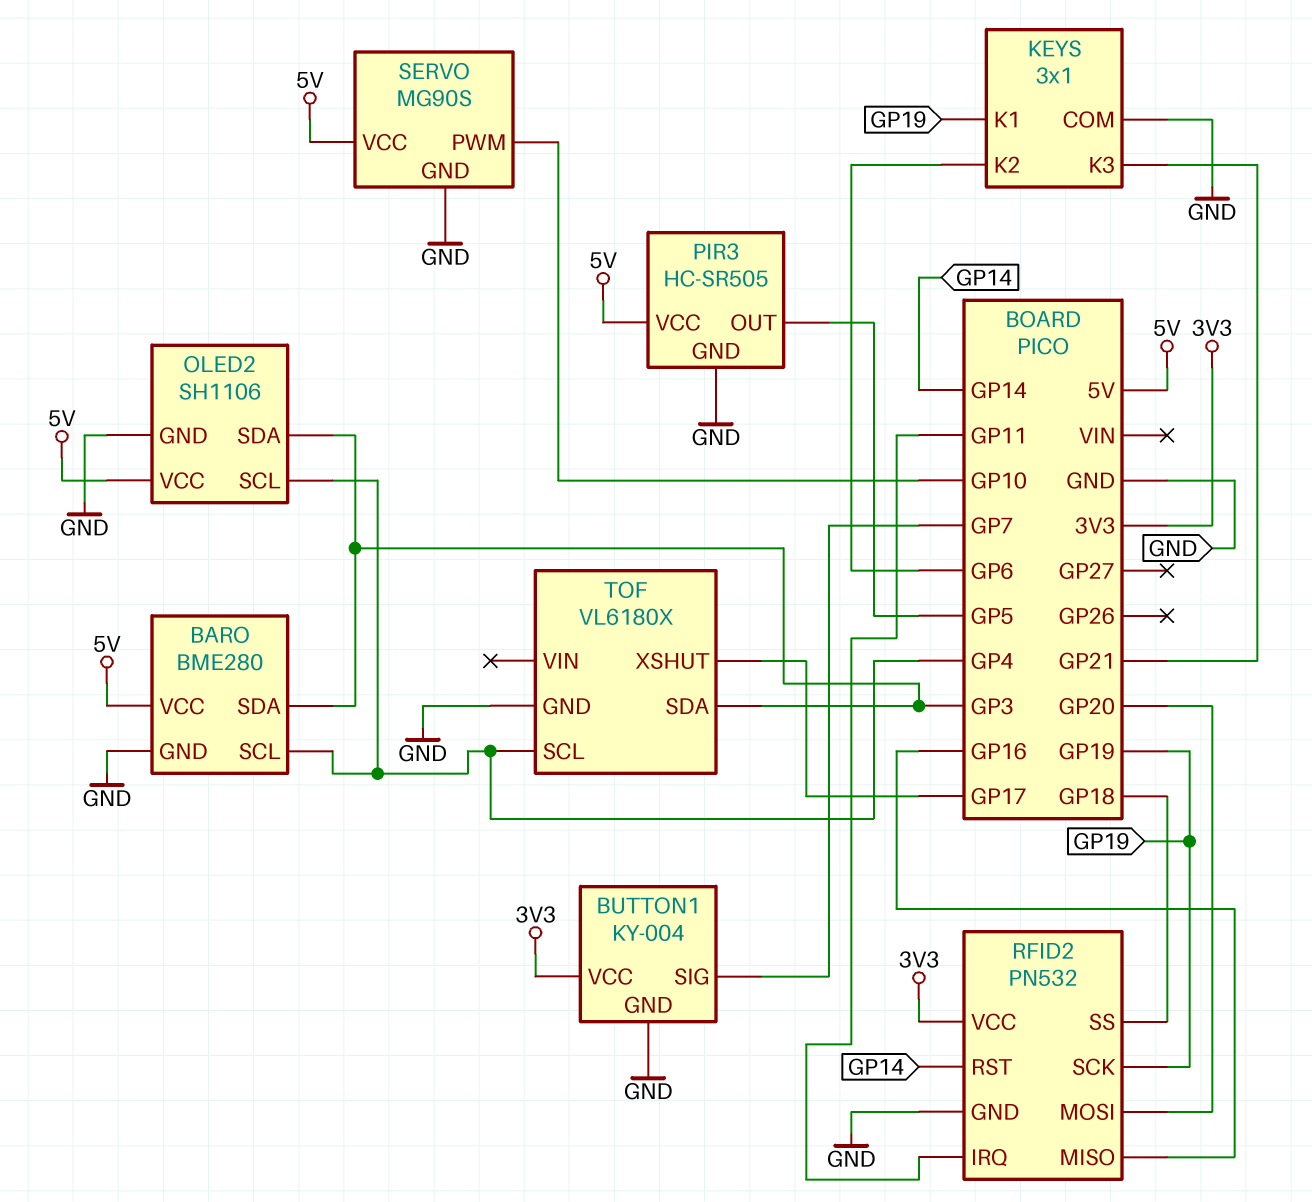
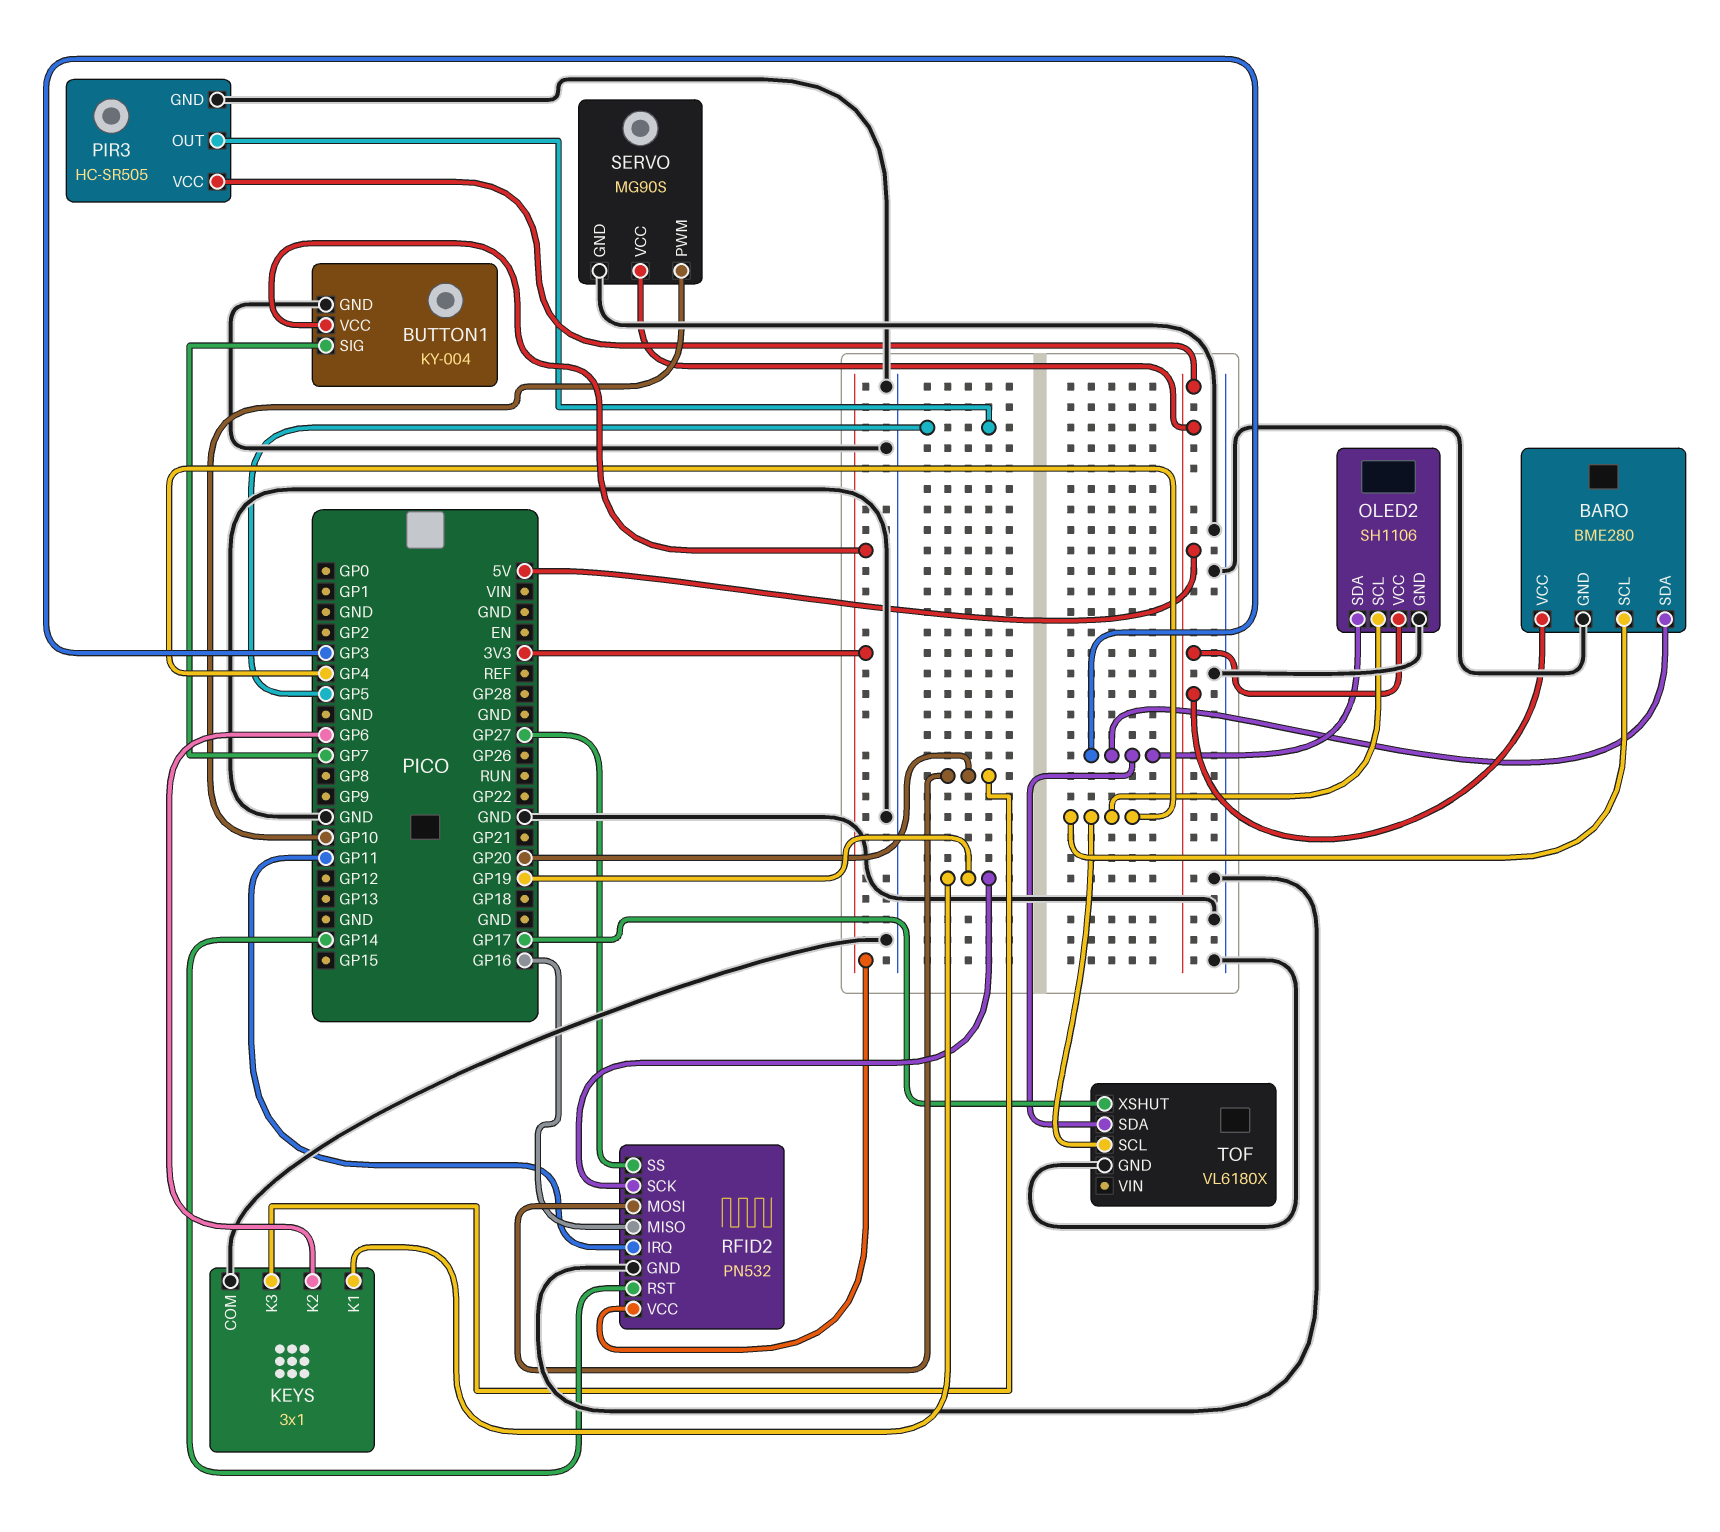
KEYS pin K3: GP21 -> GP20
RFID2 pin SS: GP18 -> GP27

